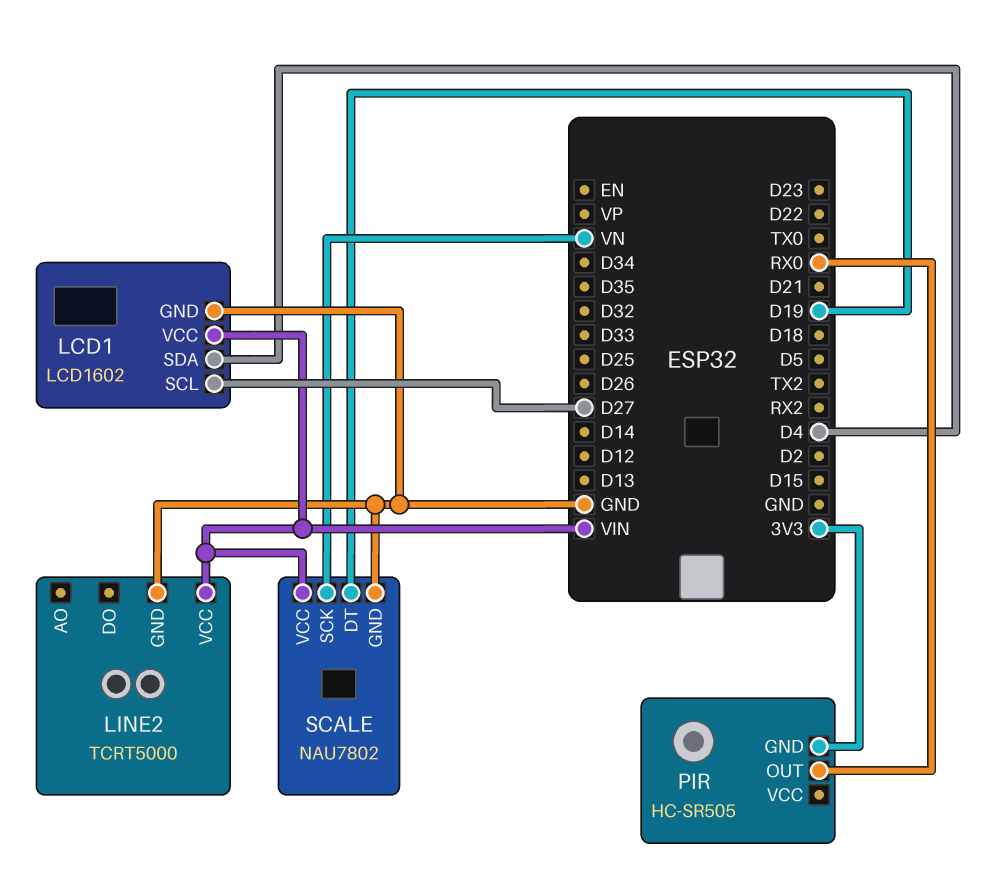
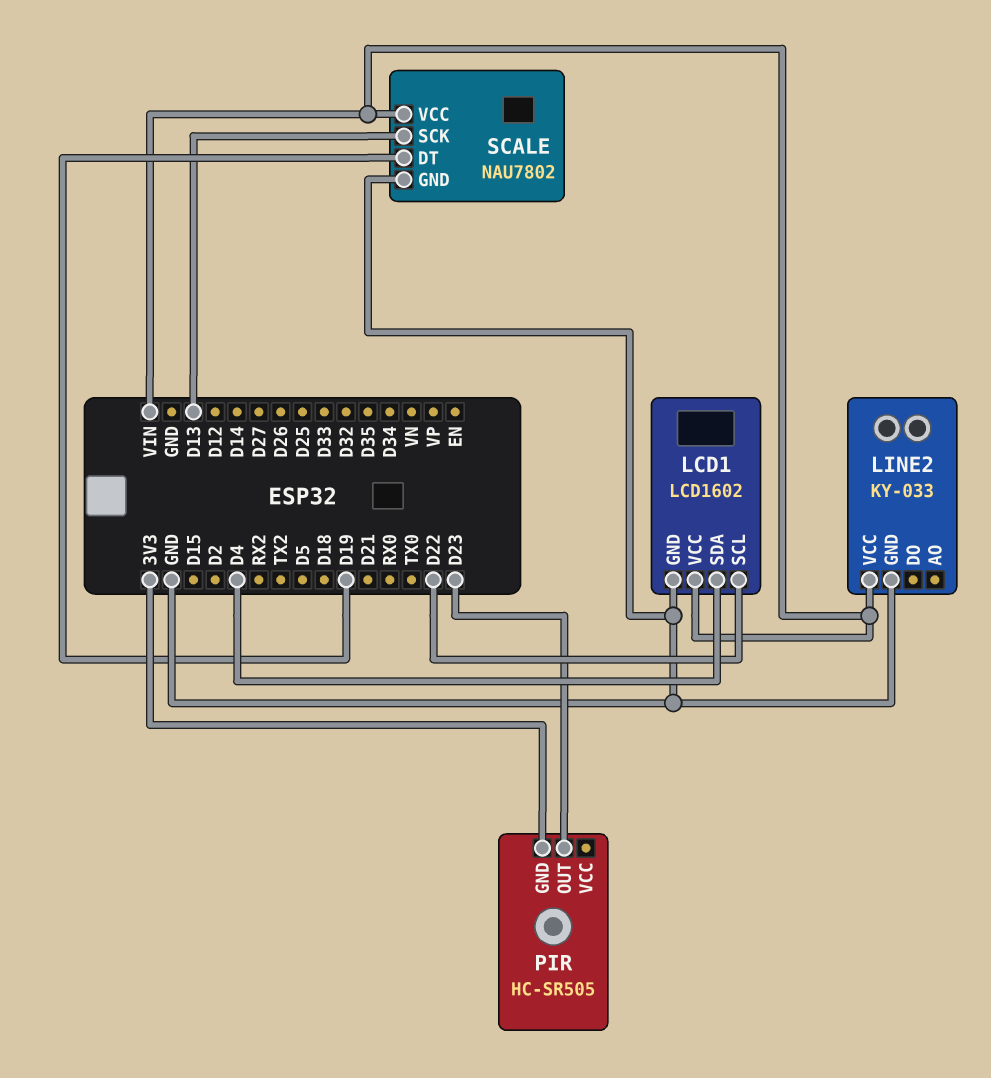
LCD1 pin SCL: D27 -> D22
LINE2: TCRT5000 -> KY-033
PIR pin OUT: RX0 -> D23
SCALE pin SCK: VN -> D13

